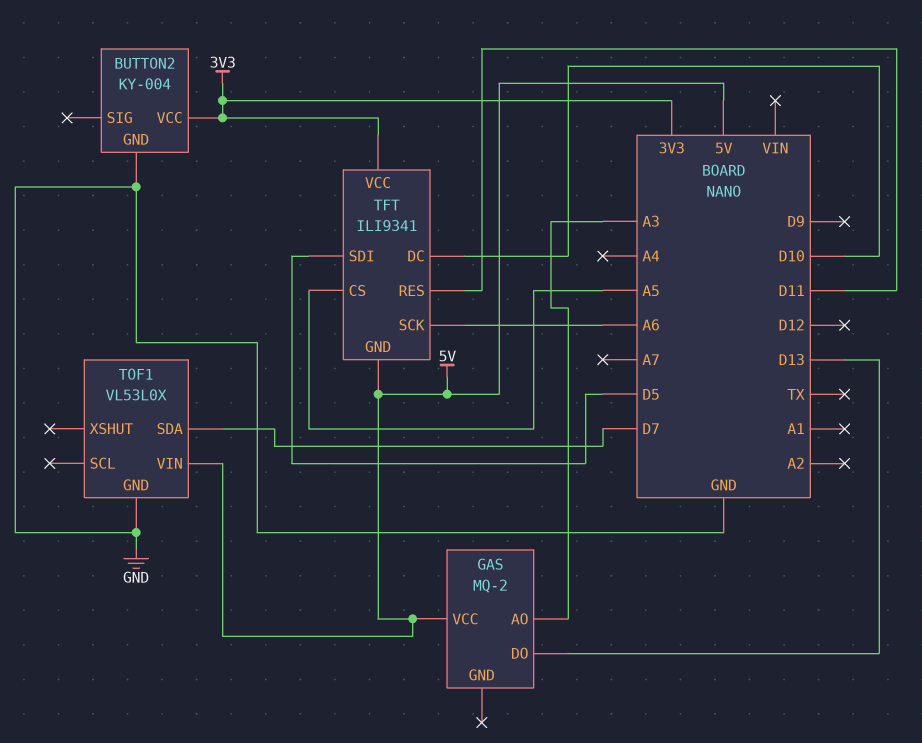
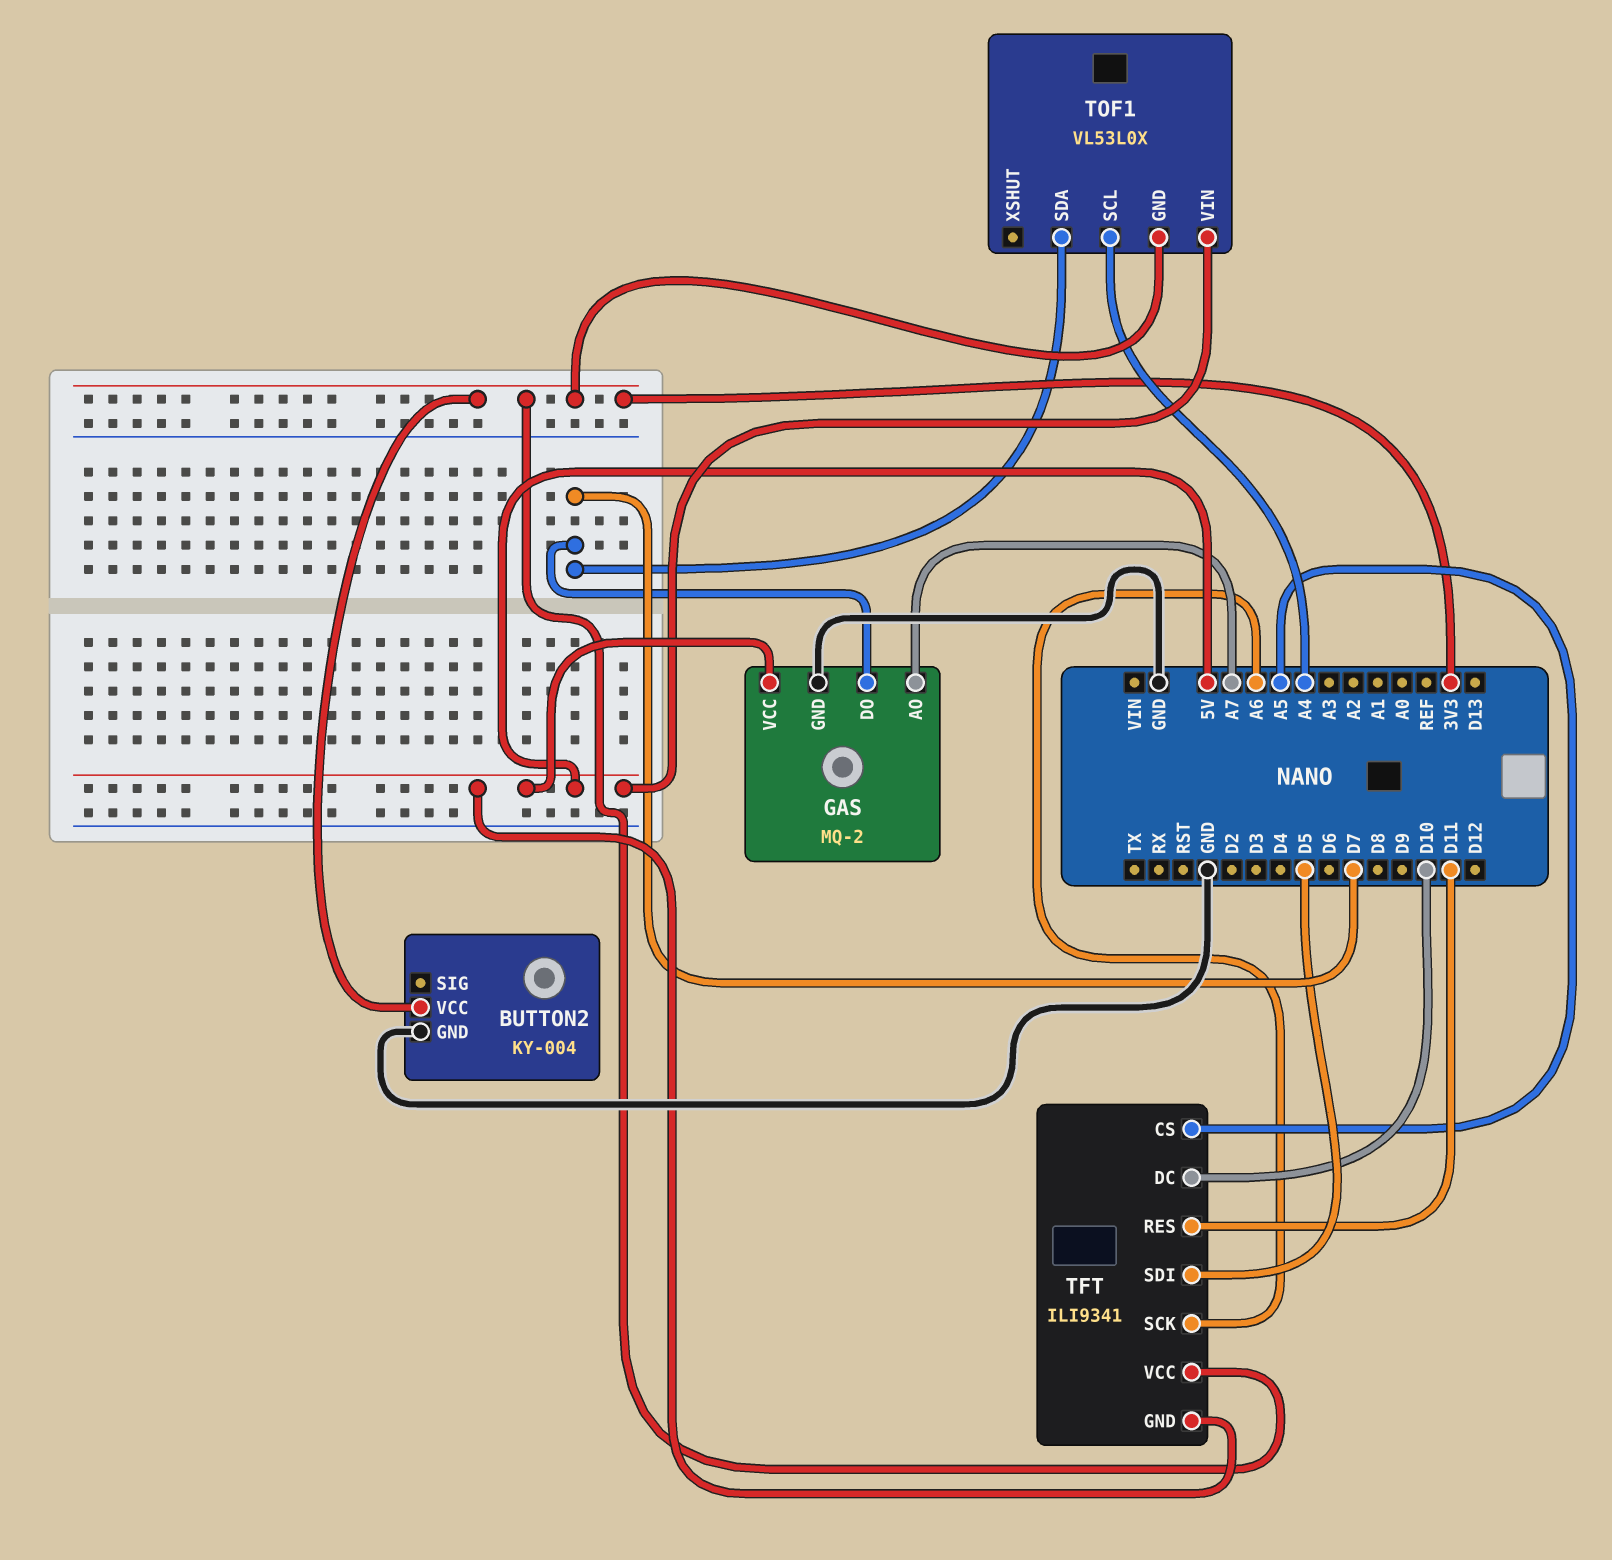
GAS pin AO: A3 -> A7
GAS pin DO: D13 -> D7
GAS pin GND: none -> GND
TOF1 pin GND: GND -> 3V3
TOF1 pin SCL: none -> A4

